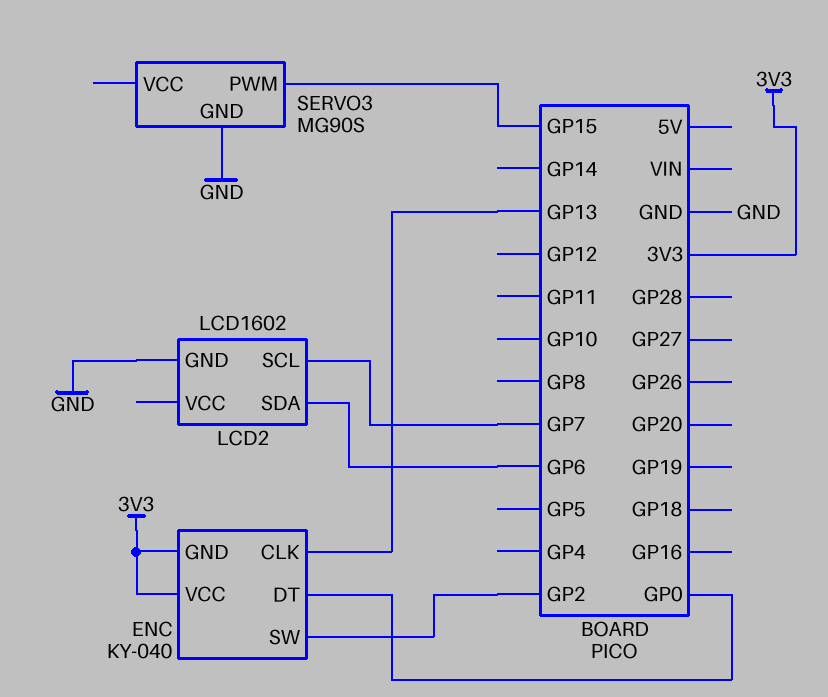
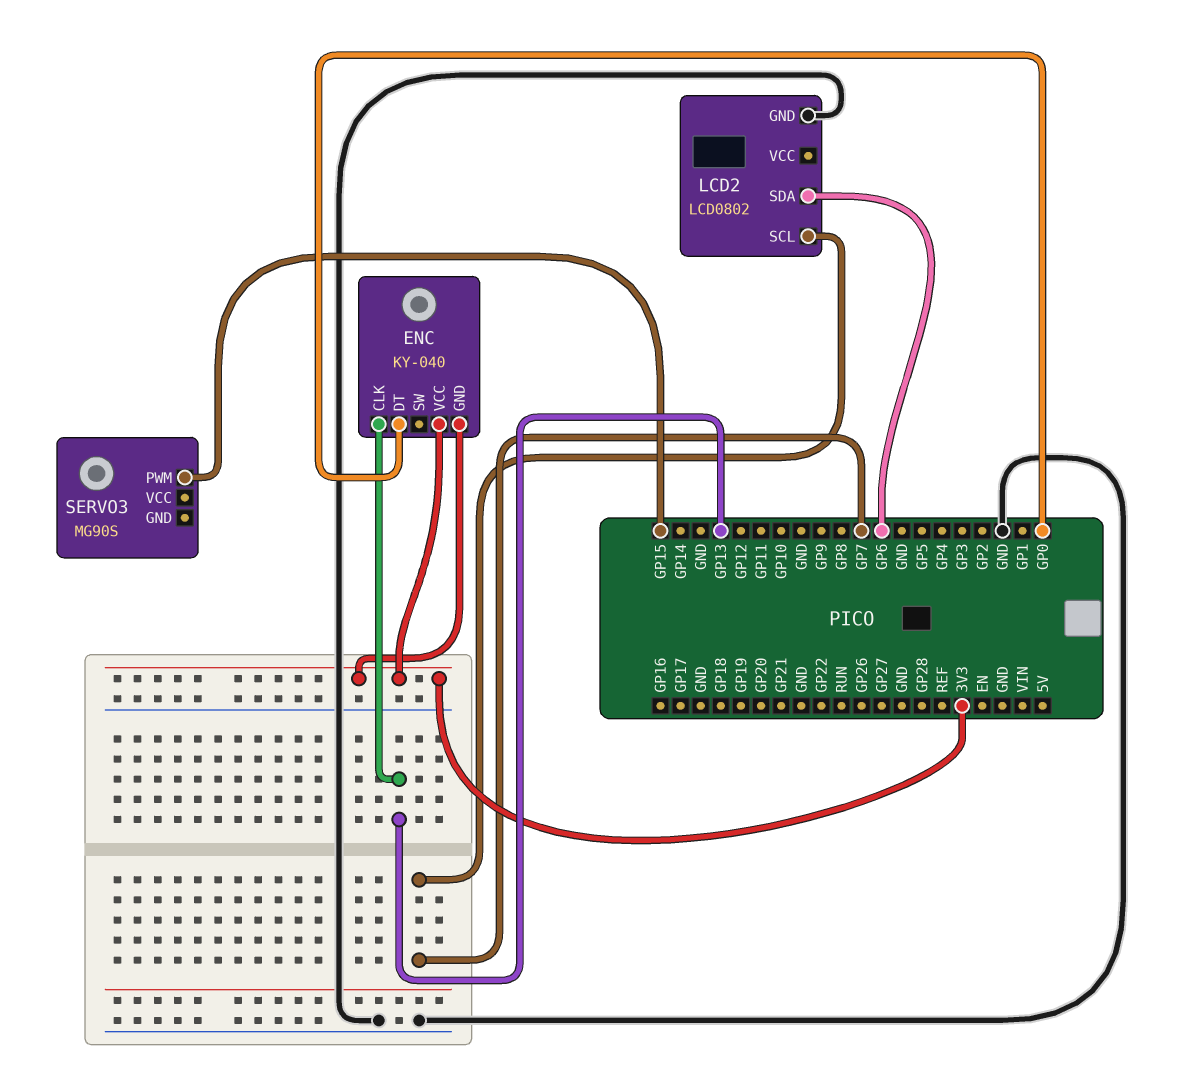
ENC pin SW: GP2 -> none
LCD2: LCD1602 -> LCD0802
SERVO3 pin GND: GND -> none

